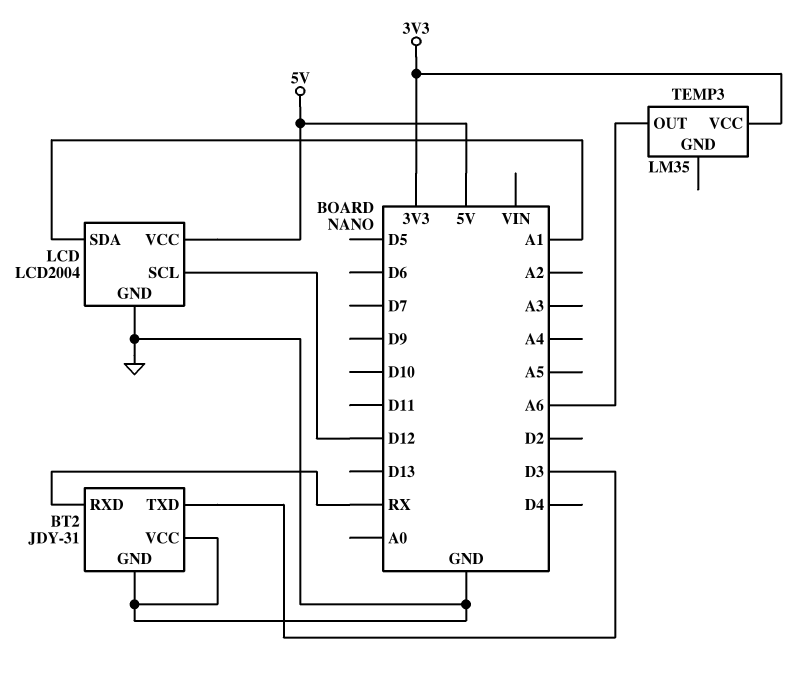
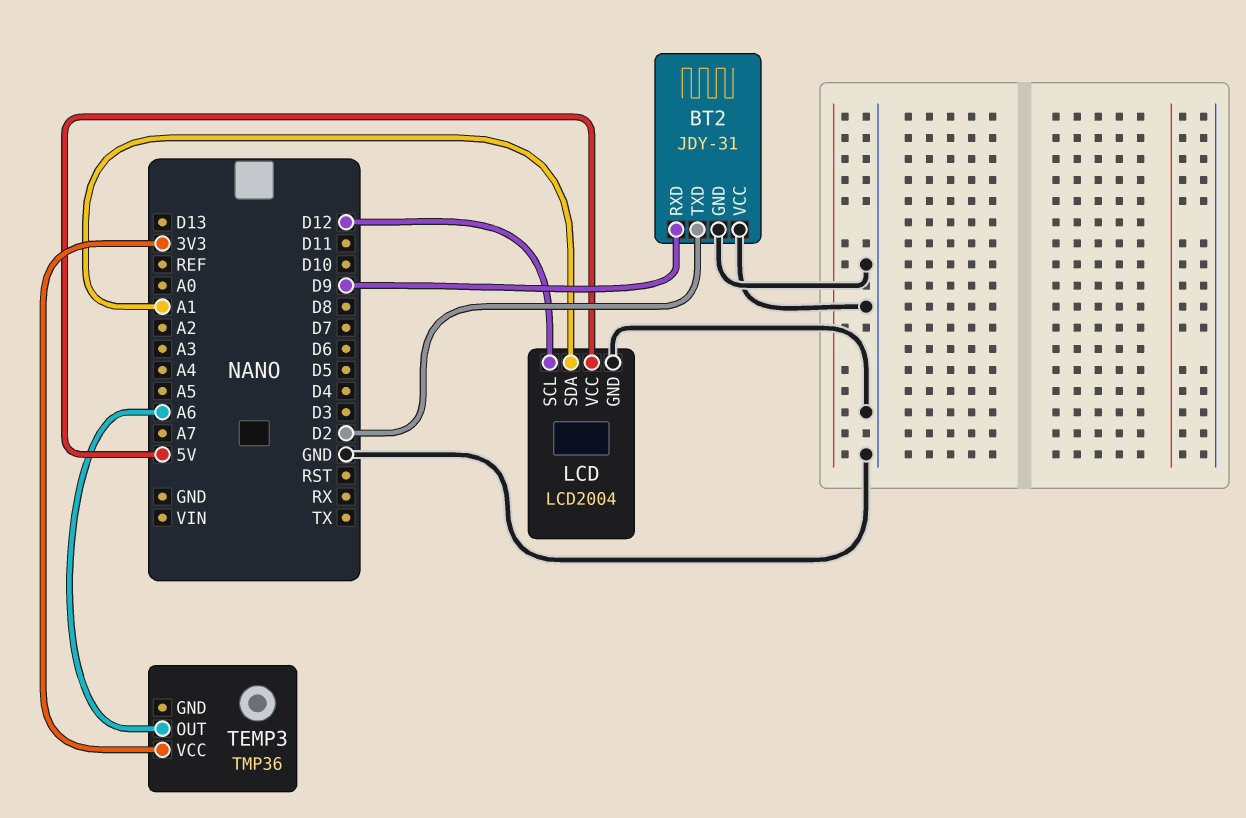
BT2 pin RXD: RX -> D9
BT2 pin TXD: D3 -> D2
TEMP3: LM35 -> TMP36

